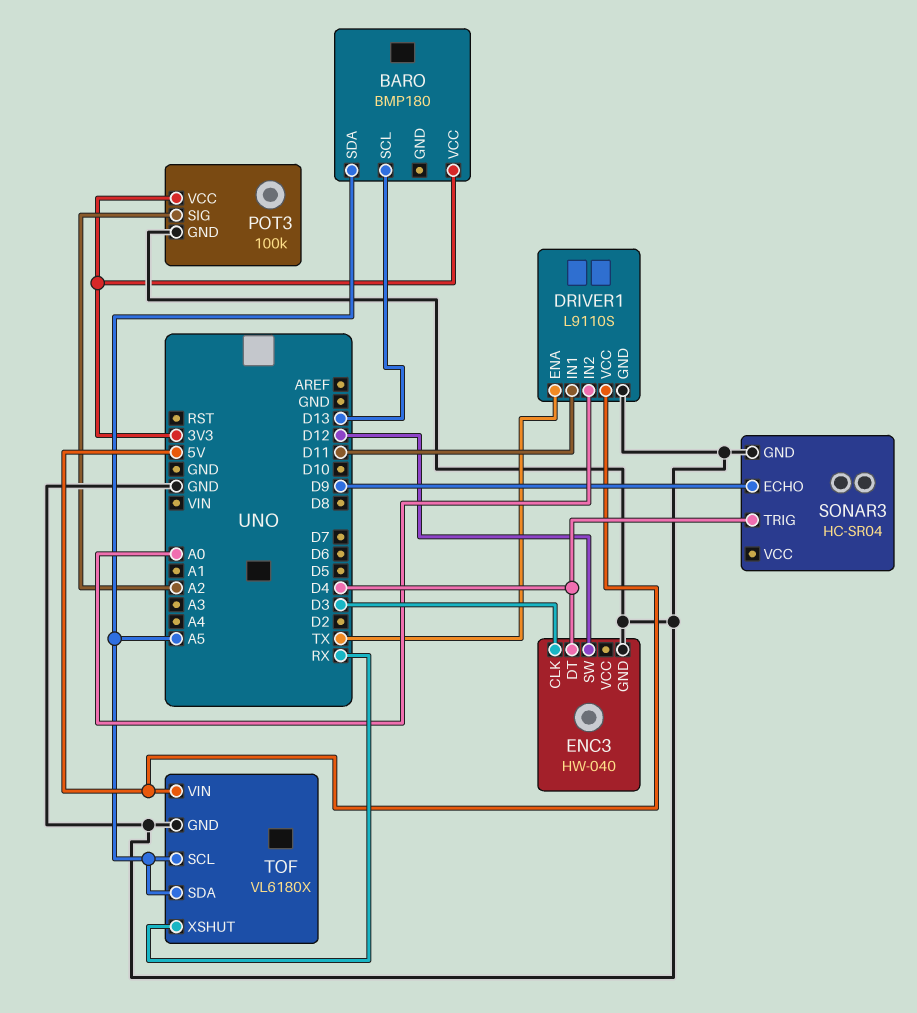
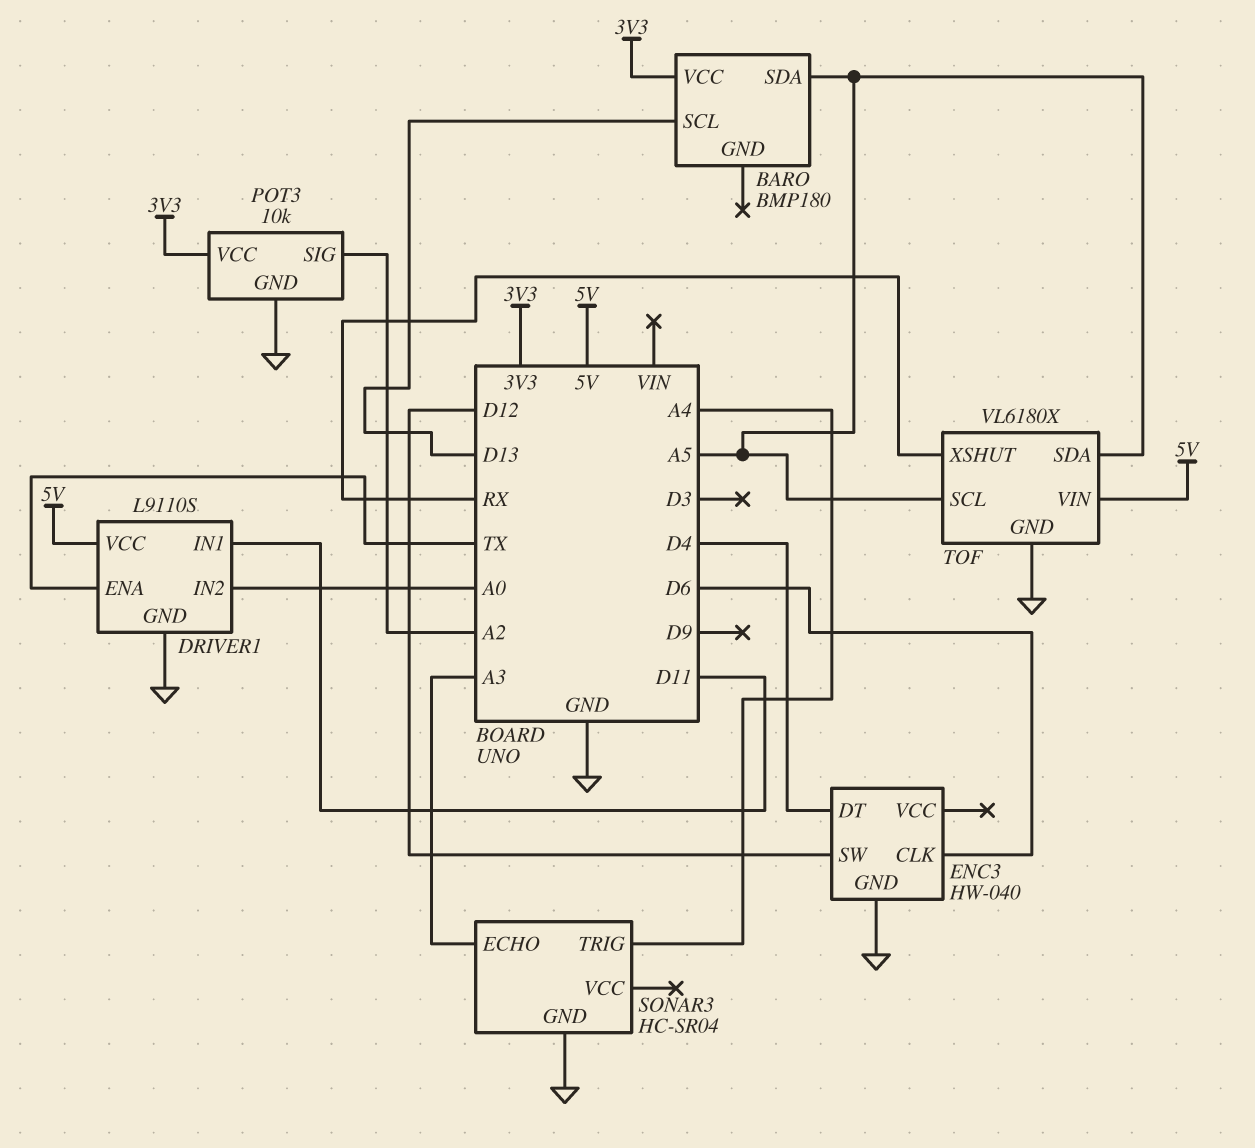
ENC3 pin CLK: D3 -> D6
POT3: 100k -> 10k
SONAR3 pin ECHO: D9 -> A3
SONAR3 pin TRIG: D4 -> A4

